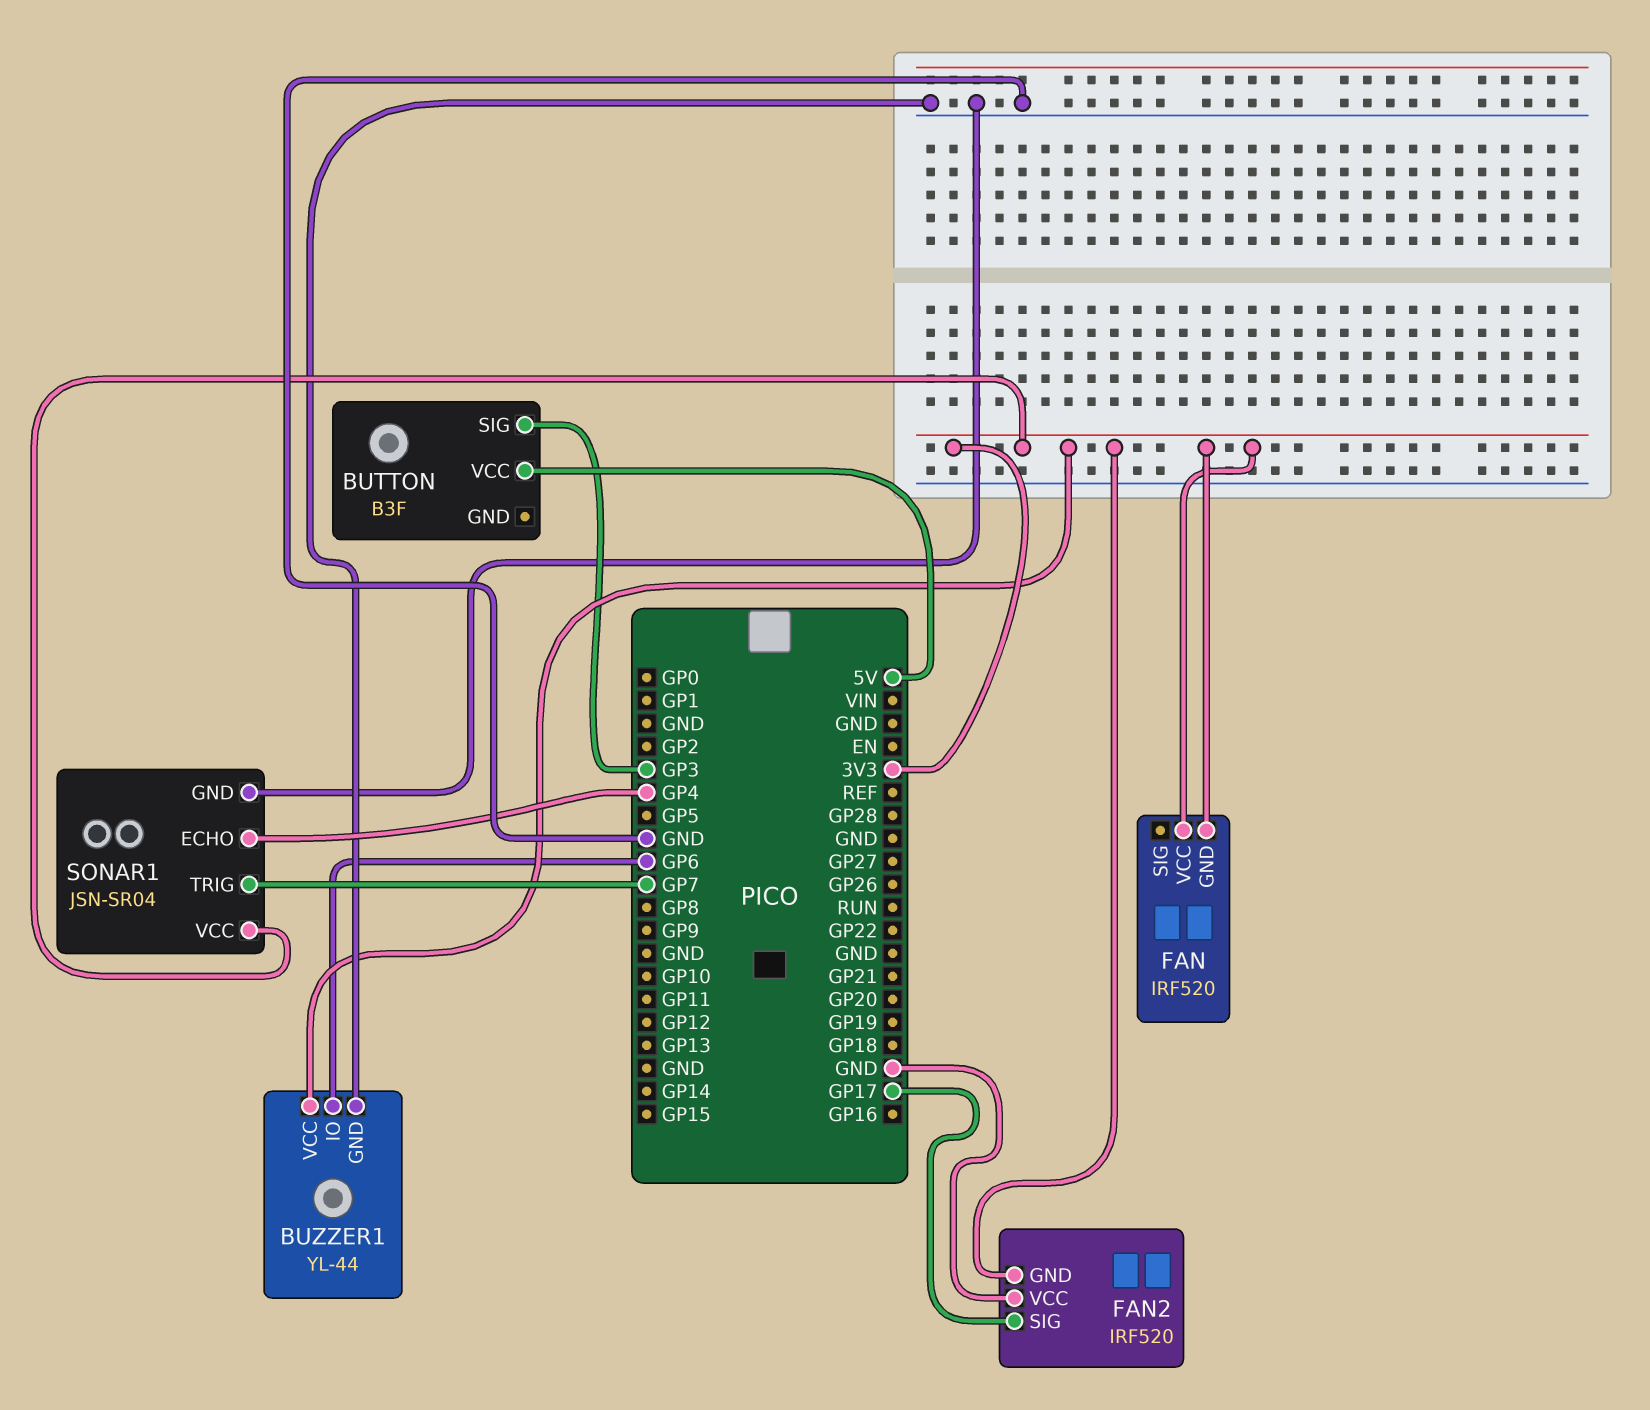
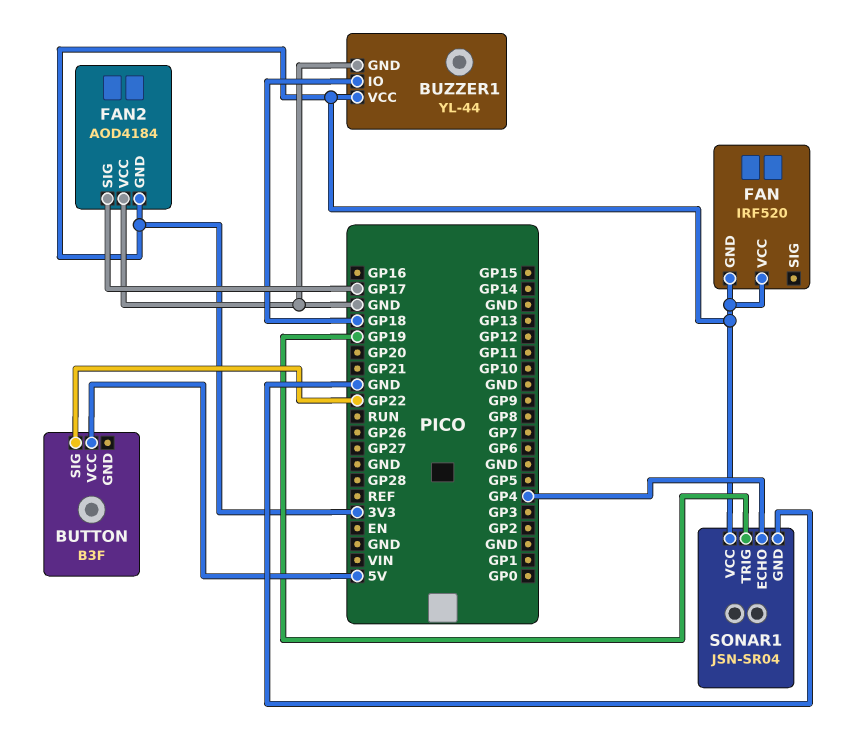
BUTTON pin SIG: GP3 -> GP22
BUZZER1 pin IO: GP6 -> GP18
FAN2: IRF520 -> AOD4184
SONAR1 pin TRIG: GP7 -> GP19

